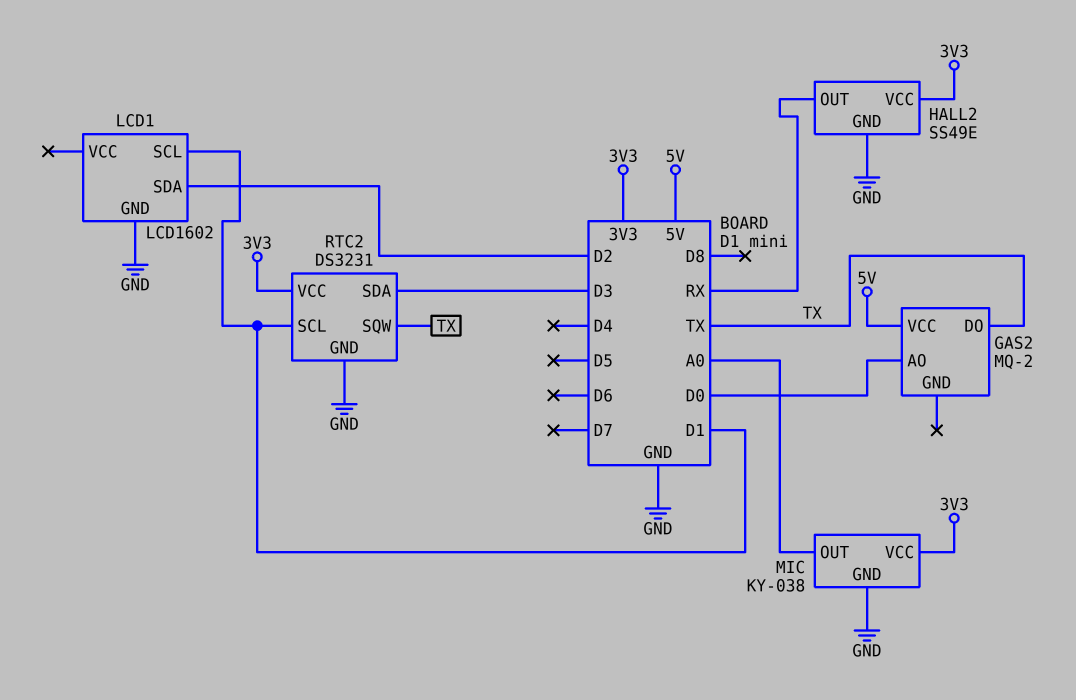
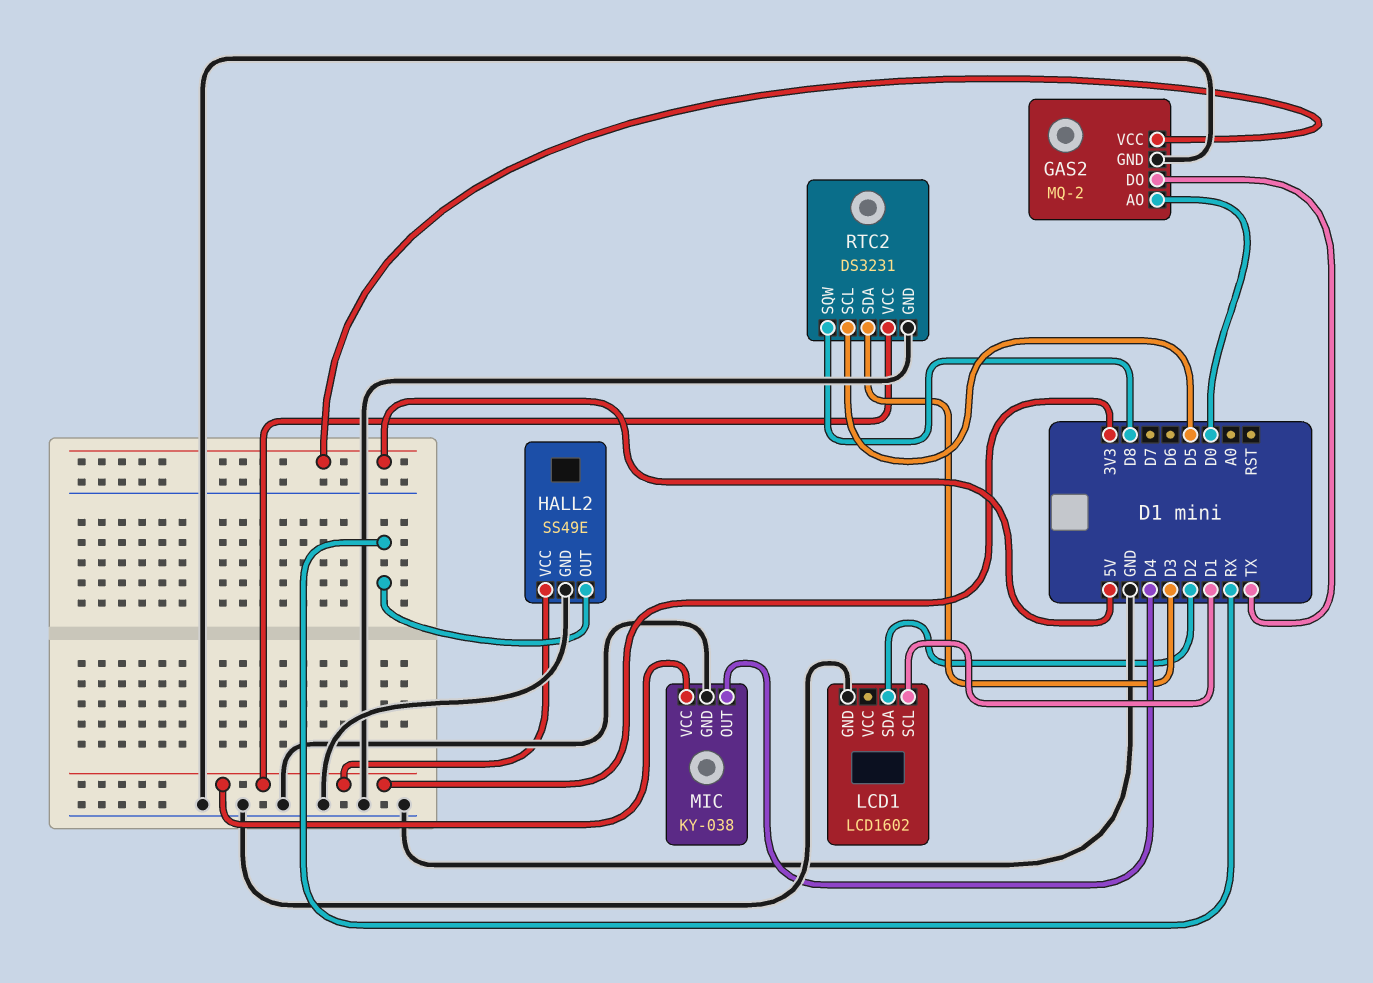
GAS2 pin GND: none -> GND
MIC pin OUT: A0 -> D4
RTC2 pin SCL: D1 -> D5
RTC2 pin SQW: TX -> D8

